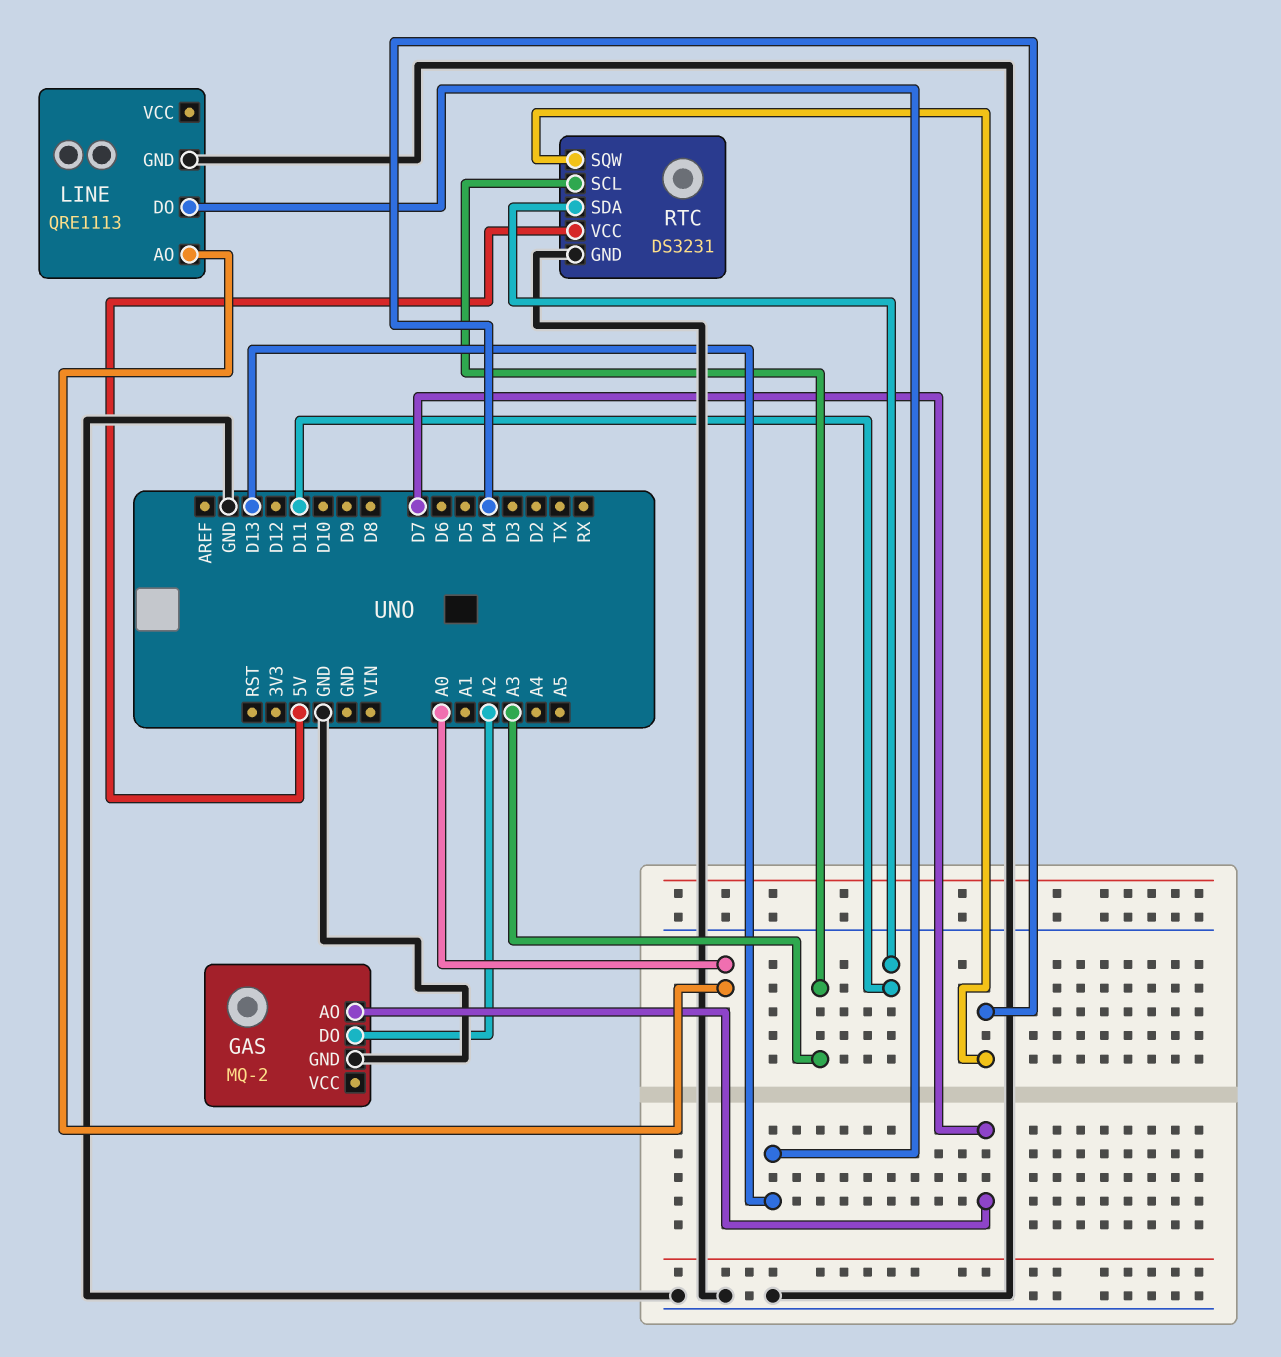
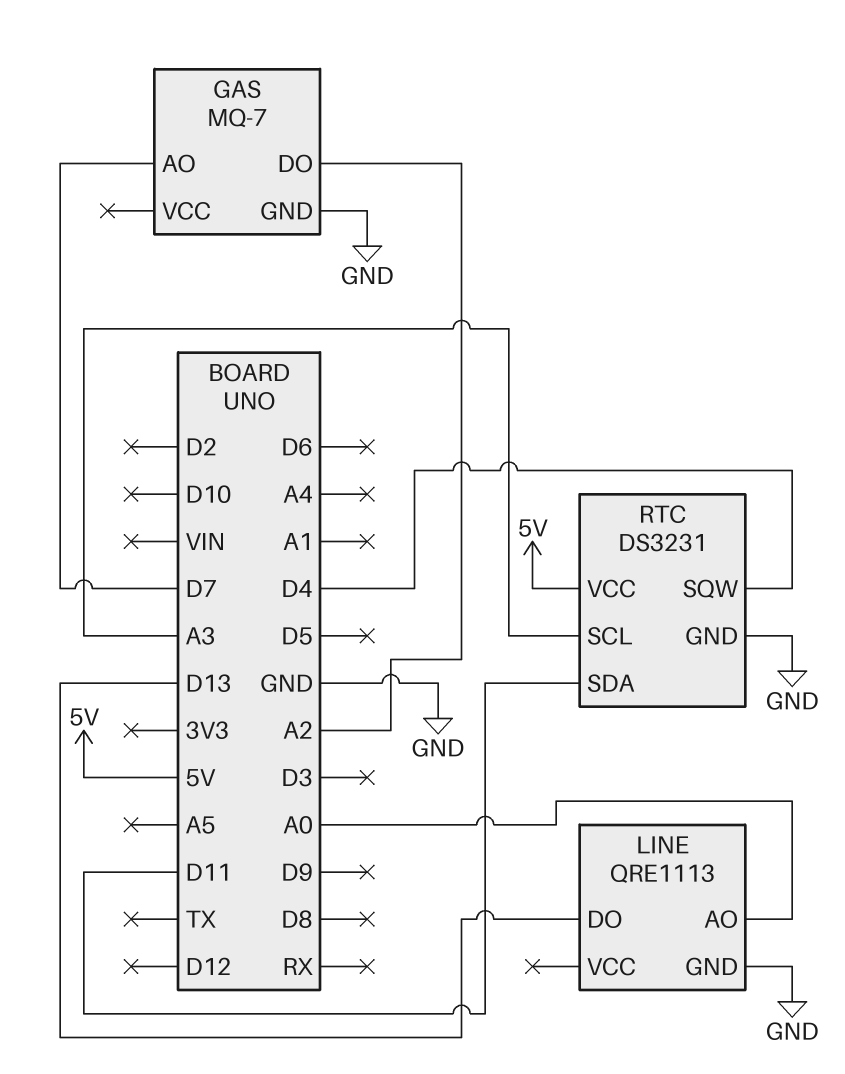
GAS: MQ-2 -> MQ-7

